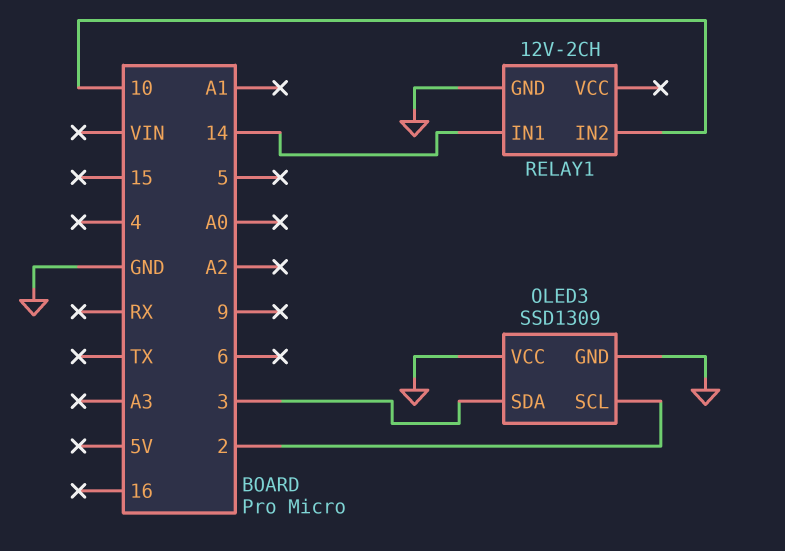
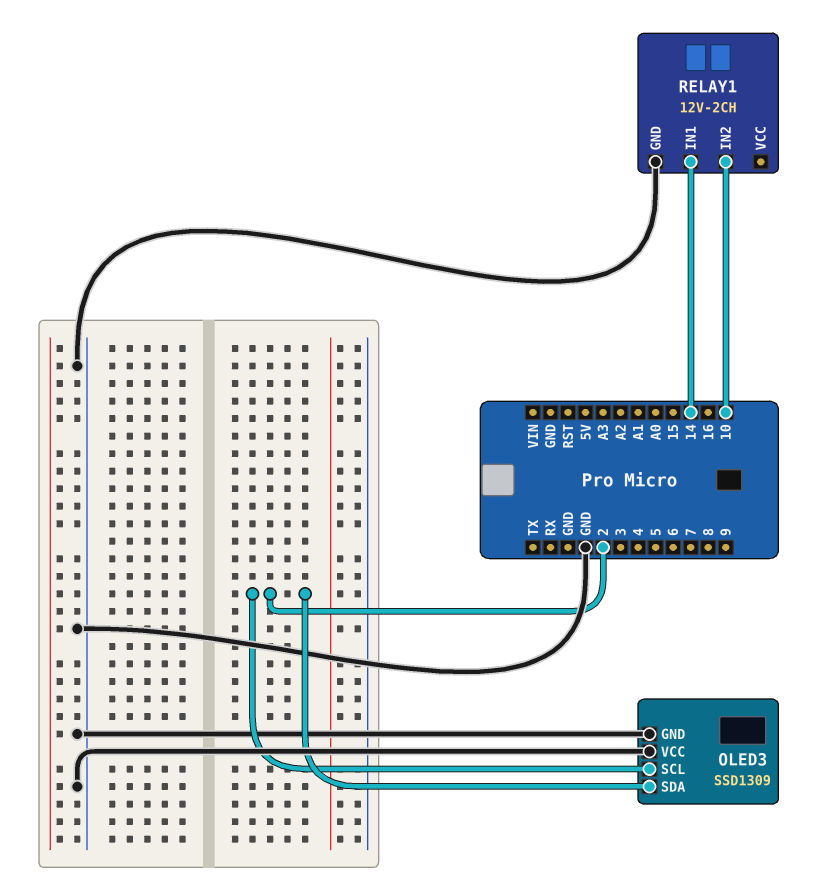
OLED3 pin SDA: 3 -> 2

